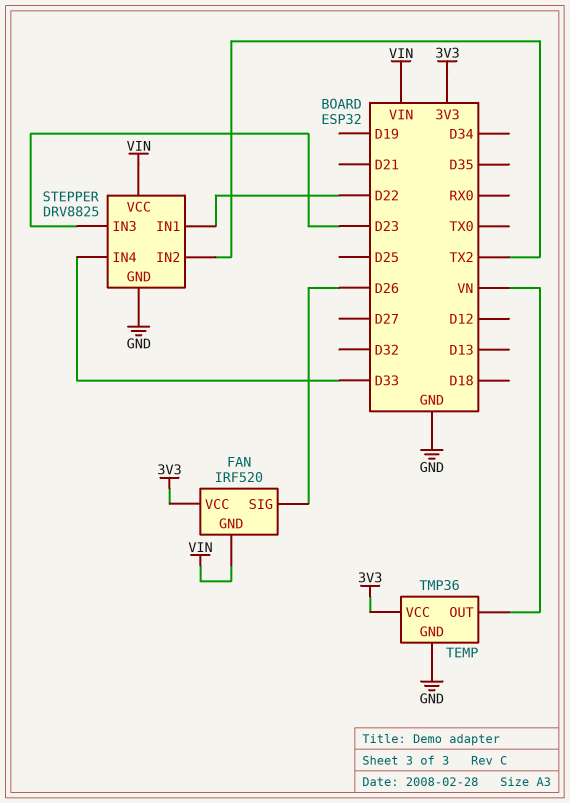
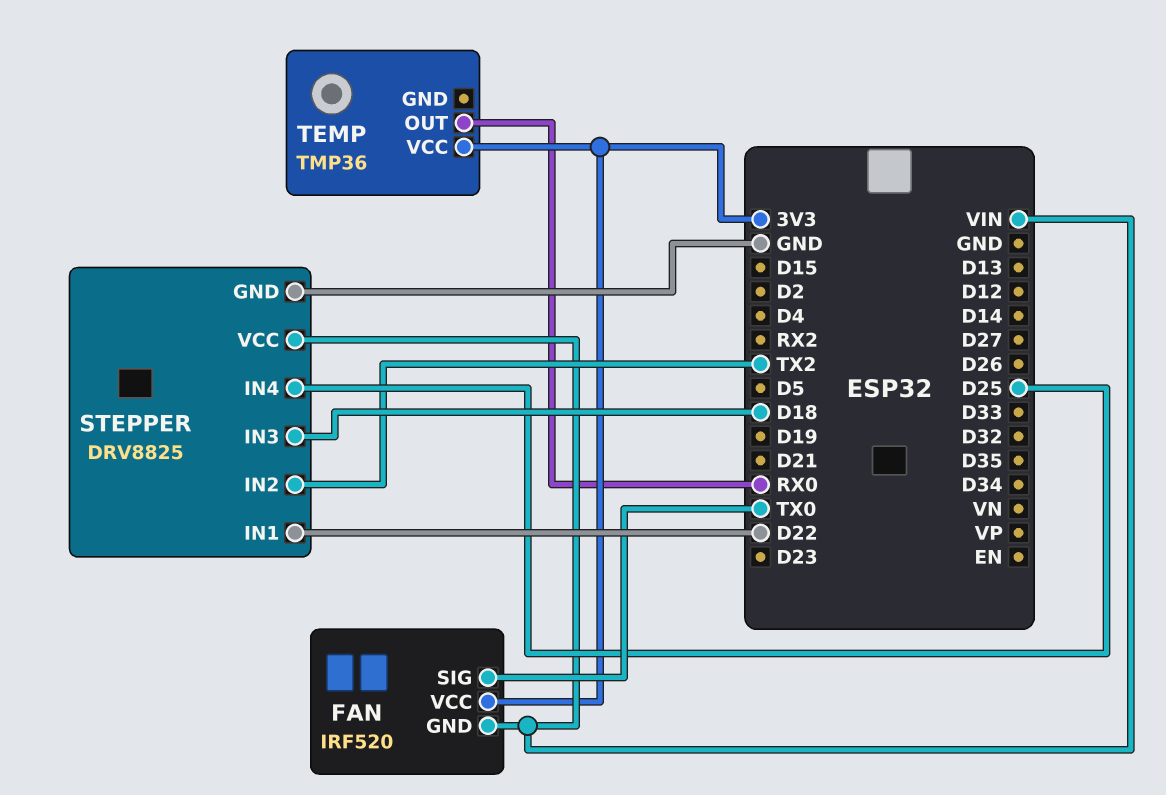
FAN pin SIG: D26 -> TX0
STEPPER pin IN3: D23 -> D18
STEPPER pin IN4: D33 -> D25
TEMP pin GND: GND -> none
TEMP pin OUT: VN -> RX0

